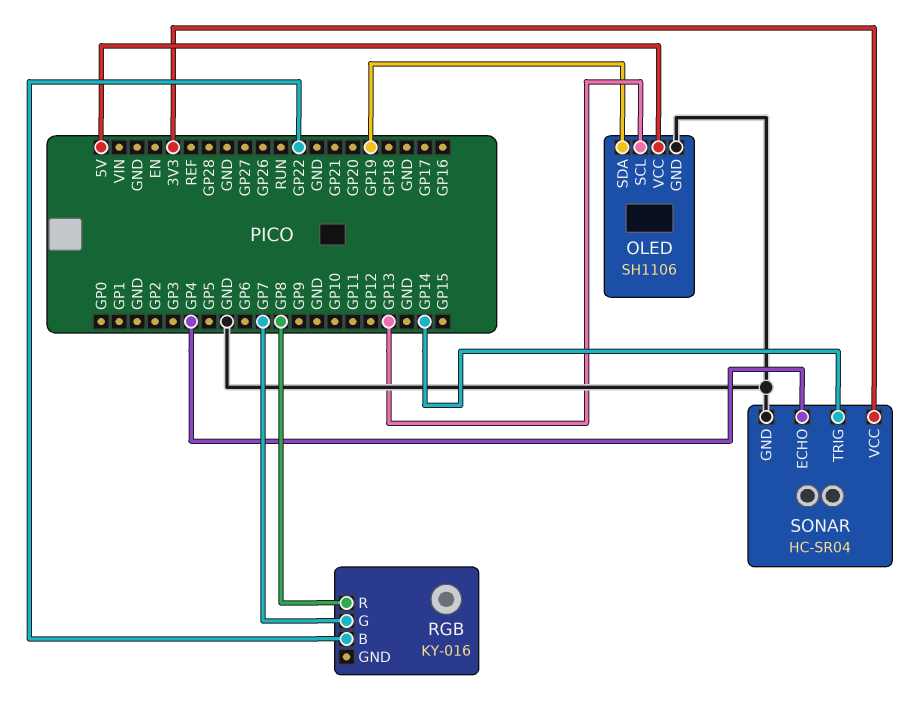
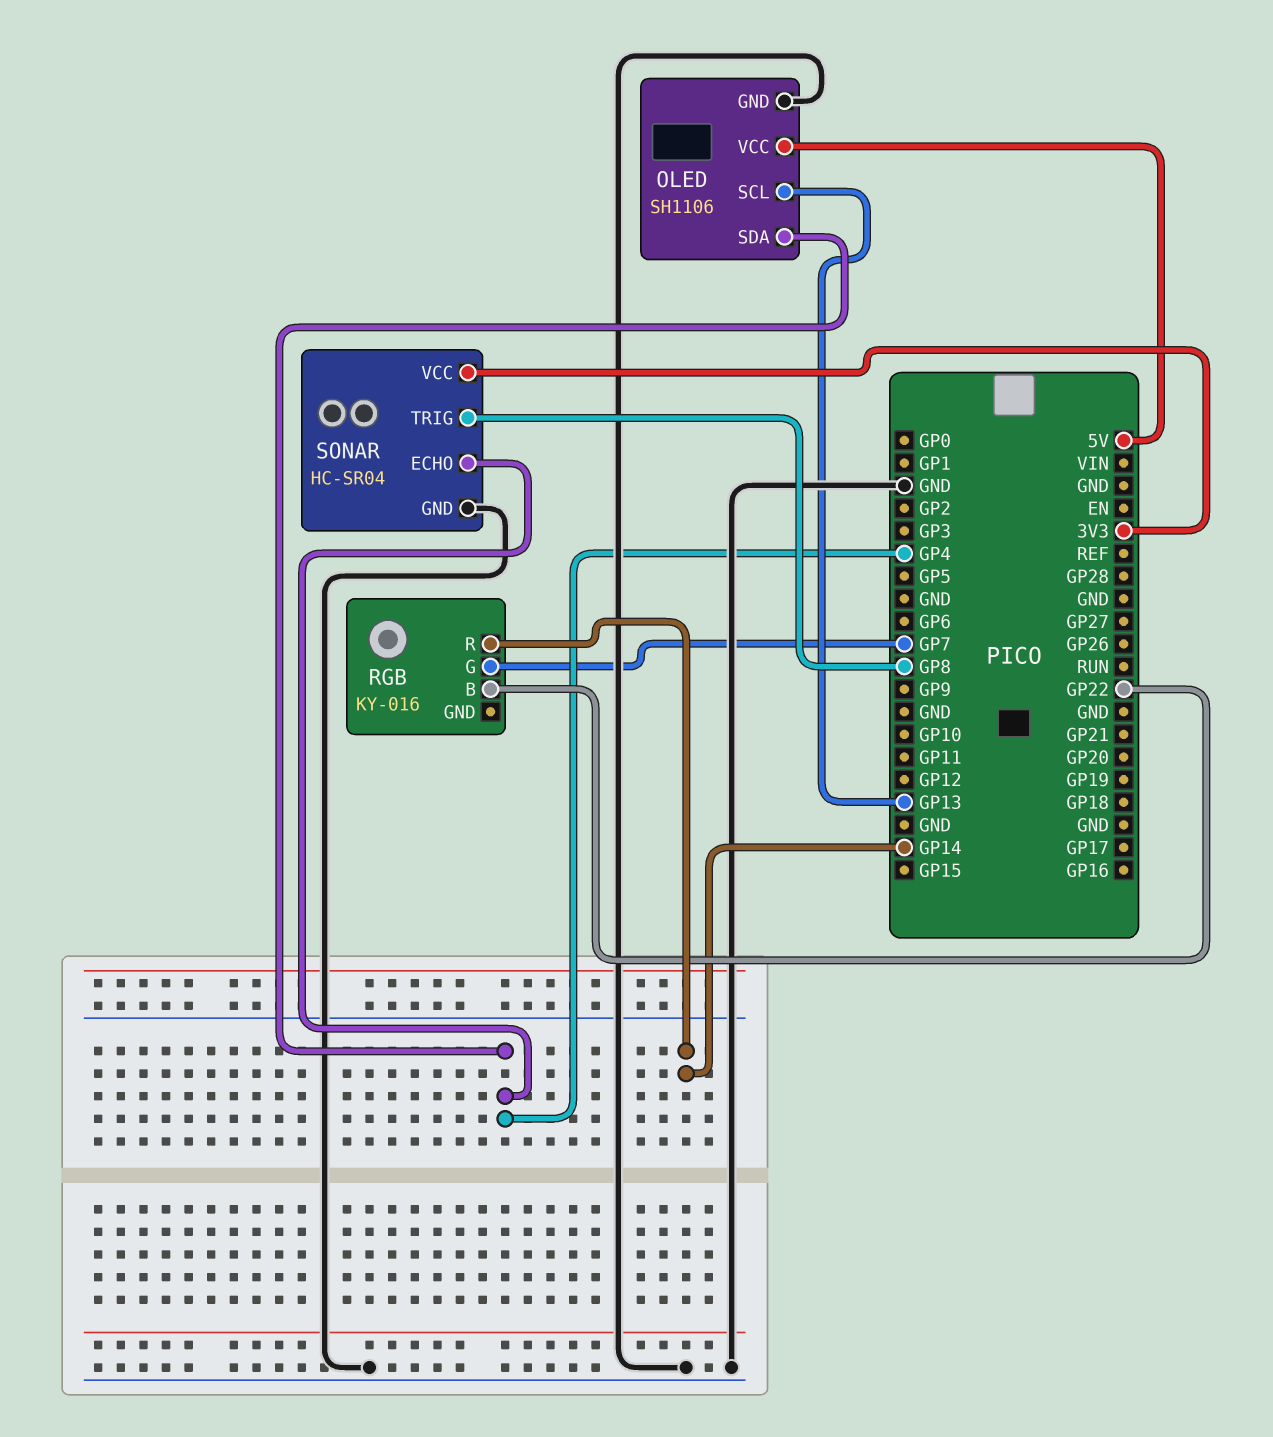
OLED pin SDA: GP19 -> GP4
RGB pin R: GP8 -> GP14
SONAR pin TRIG: GP14 -> GP8

